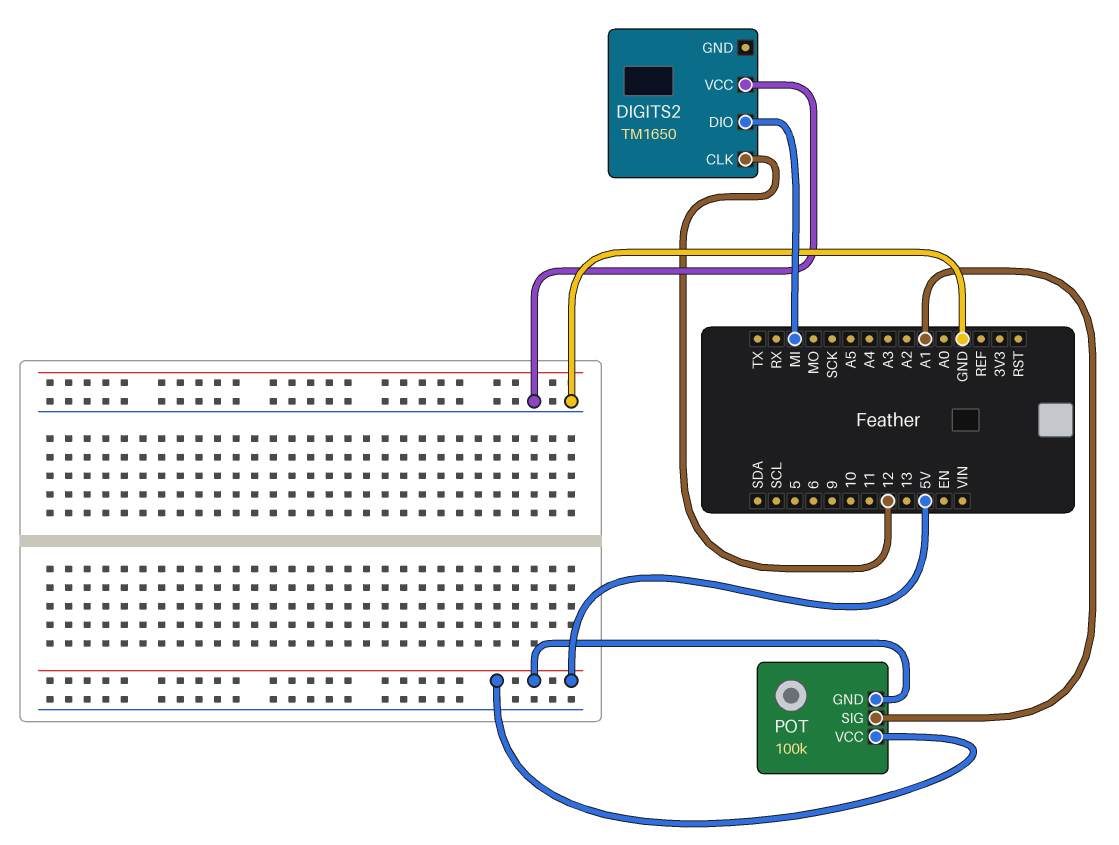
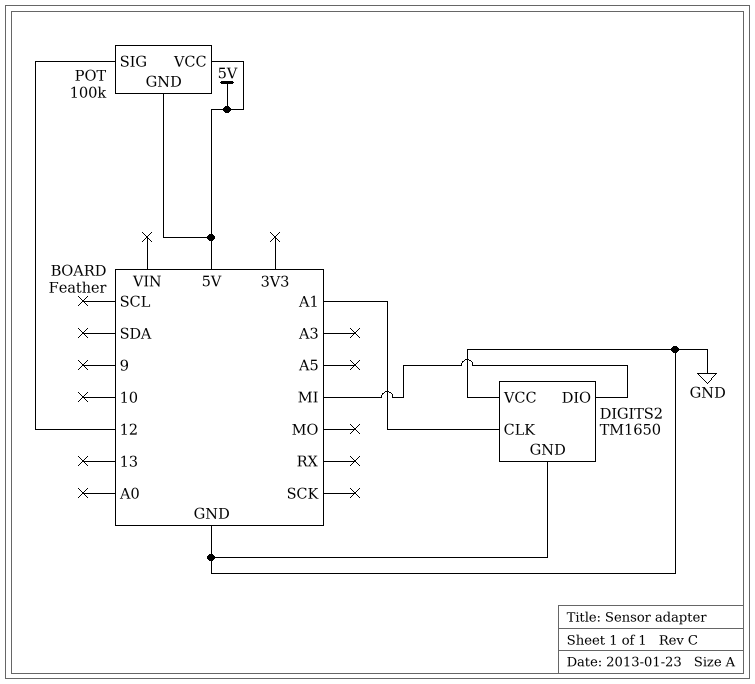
DIGITS2 pin CLK: 12 -> A1
DIGITS2 pin GND: none -> GND
POT pin SIG: A1 -> 12

